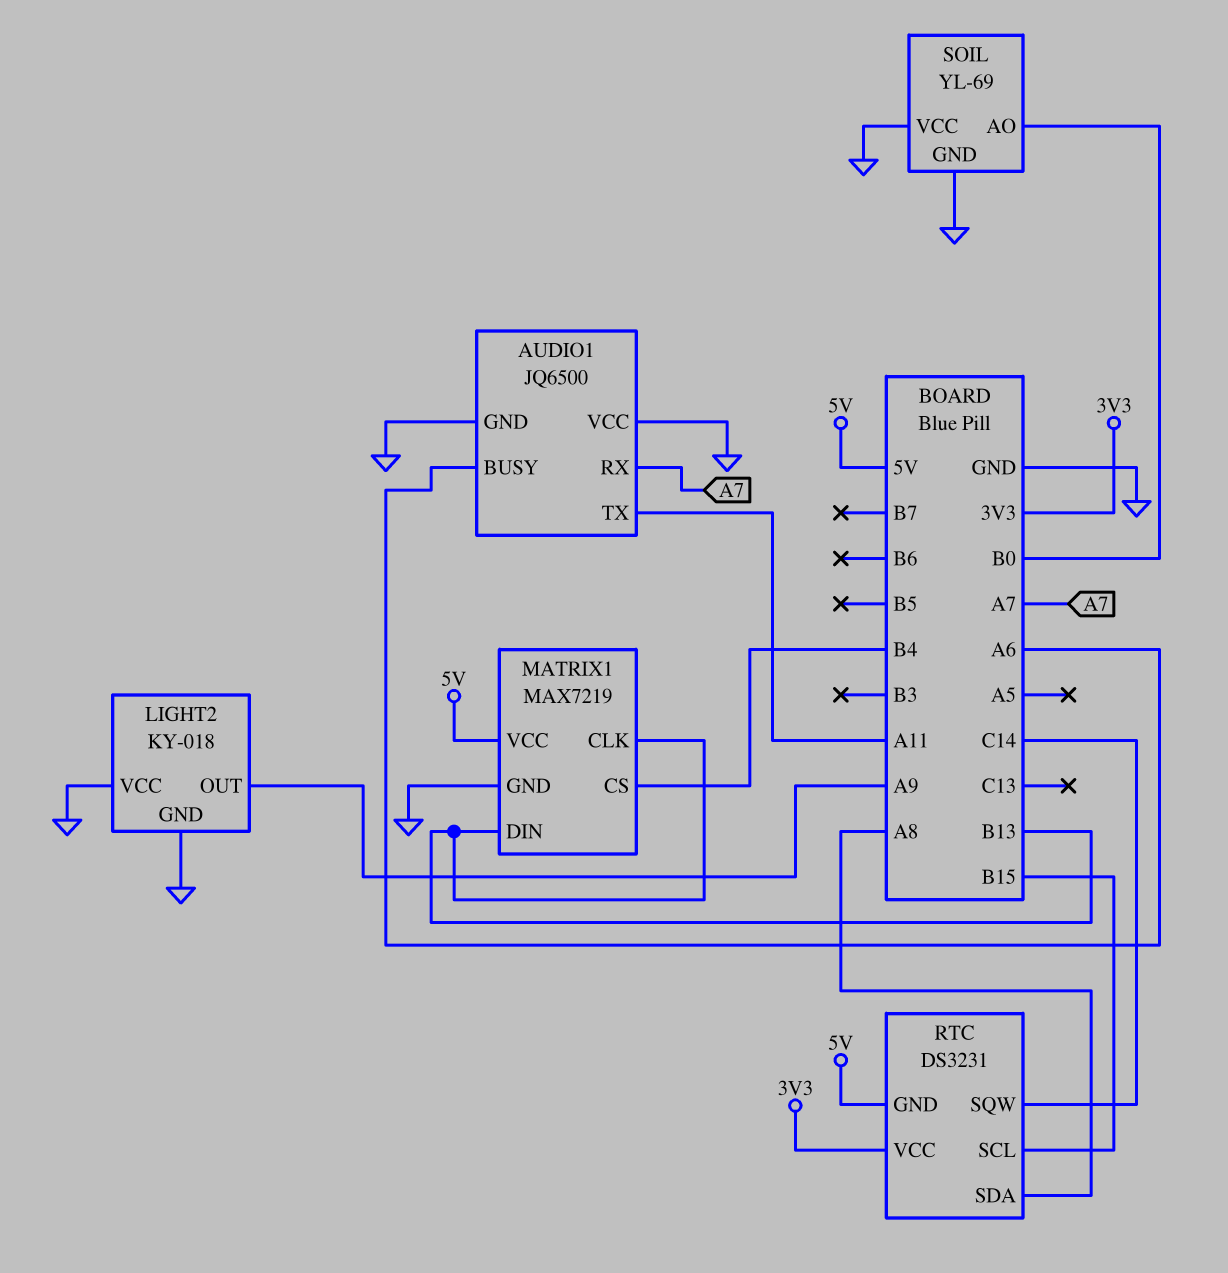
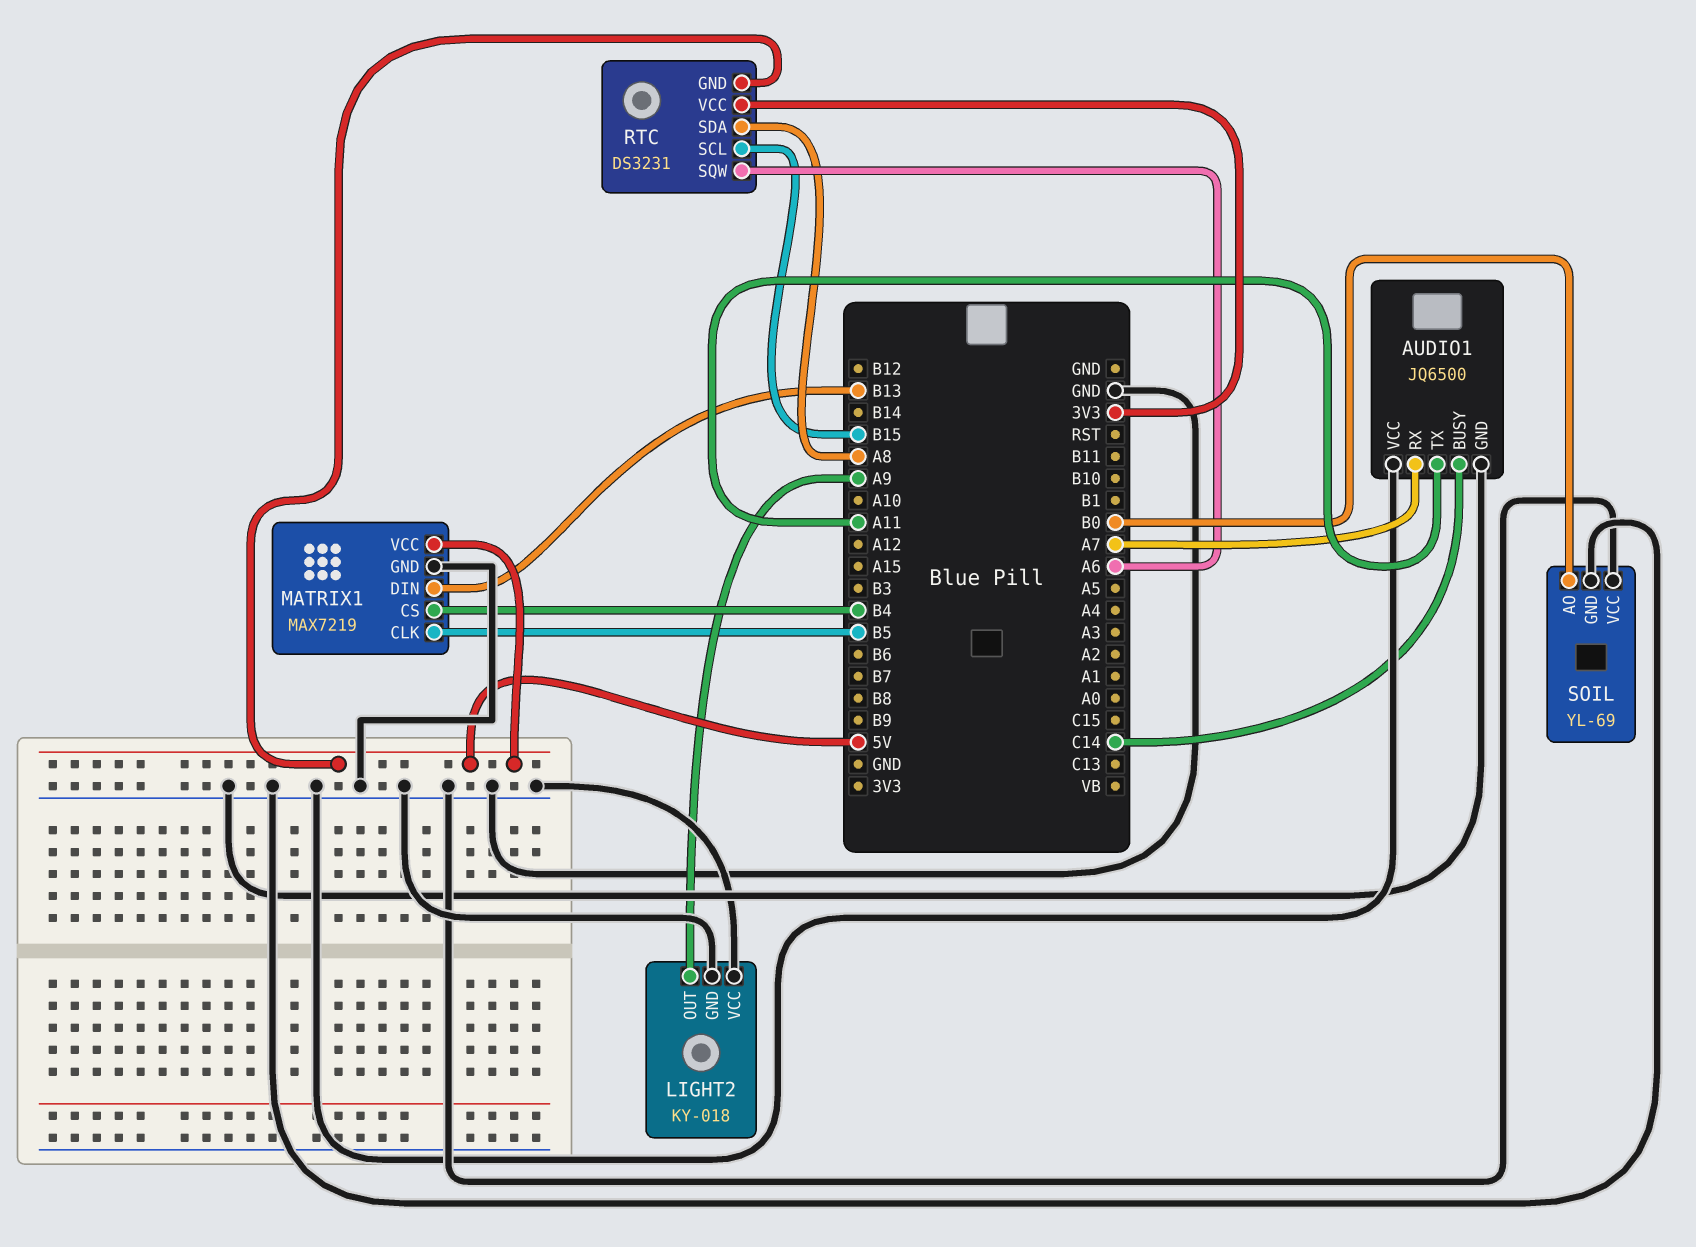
AUDIO1 pin BUSY: A6 -> C14
MATRIX1 pin CLK: B13 -> B5
RTC pin SQW: C14 -> A6

